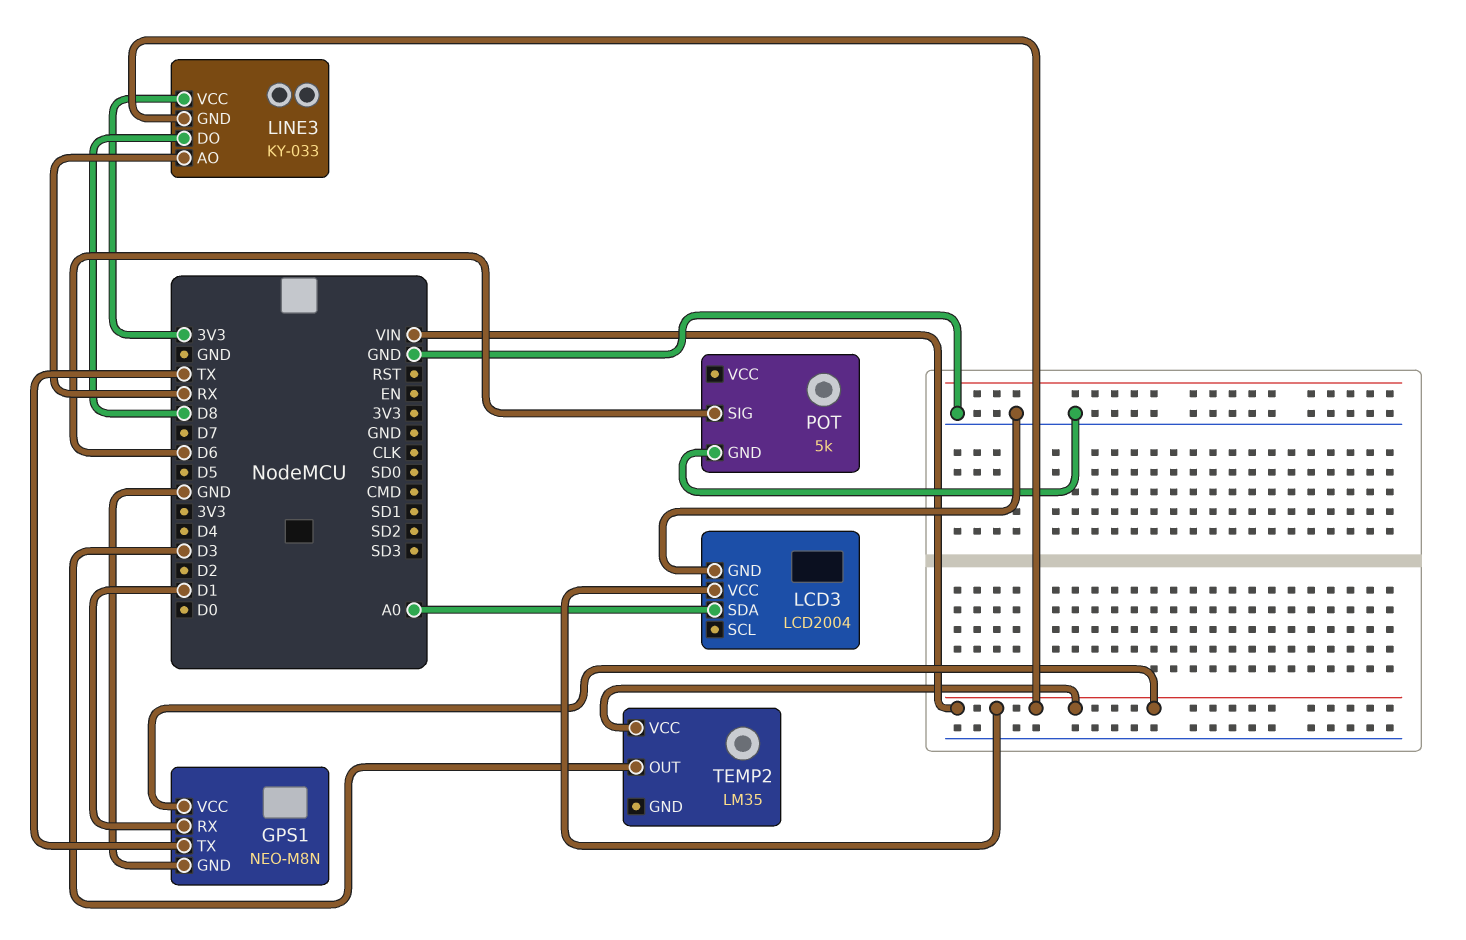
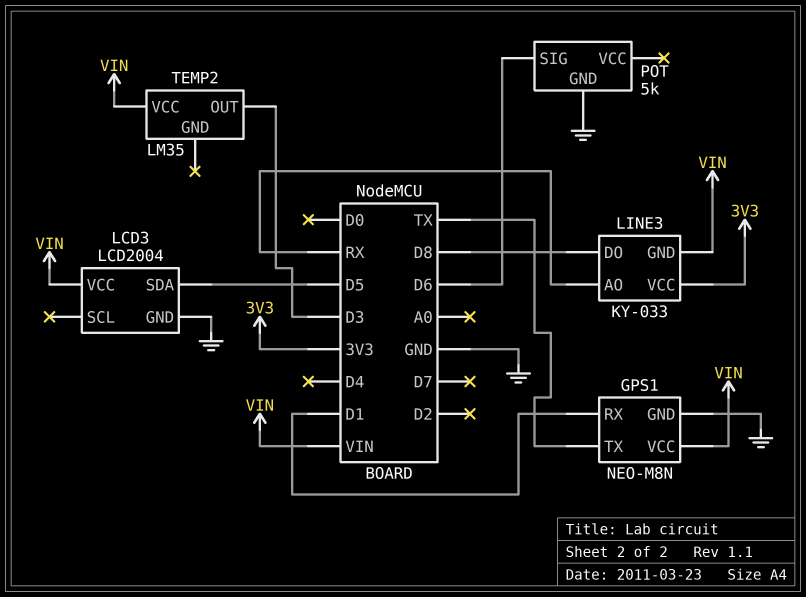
LCD3 pin SDA: A0 -> D5

